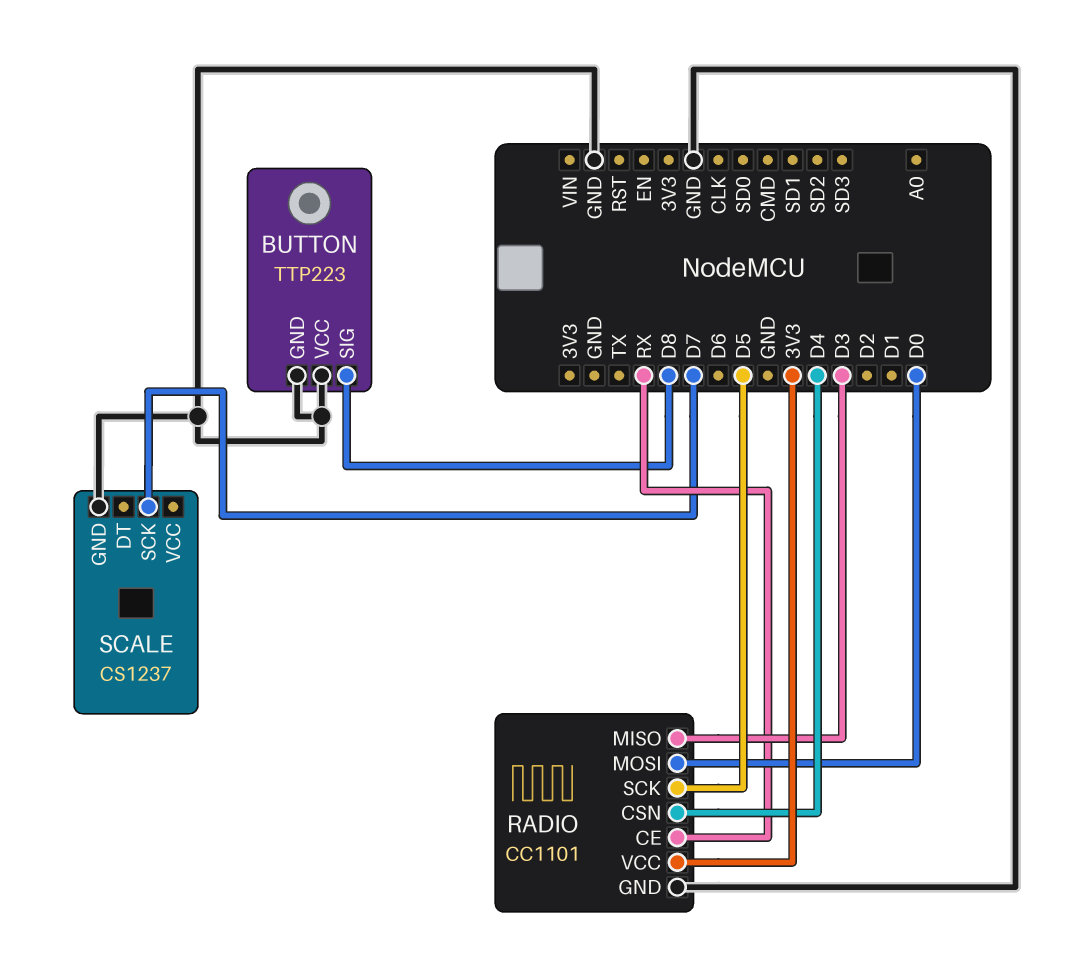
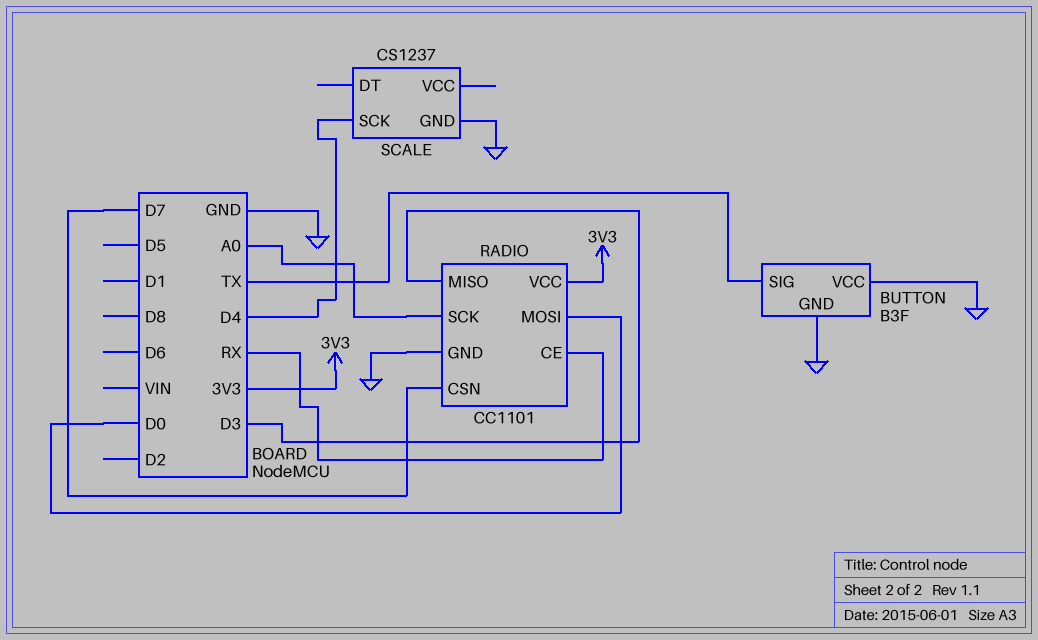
BUTTON: TTP223 -> B3F
BUTTON pin SIG: D8 -> TX
RADIO pin CSN: D4 -> D7
RADIO pin SCK: D5 -> A0
SCALE pin SCK: D7 -> D4

